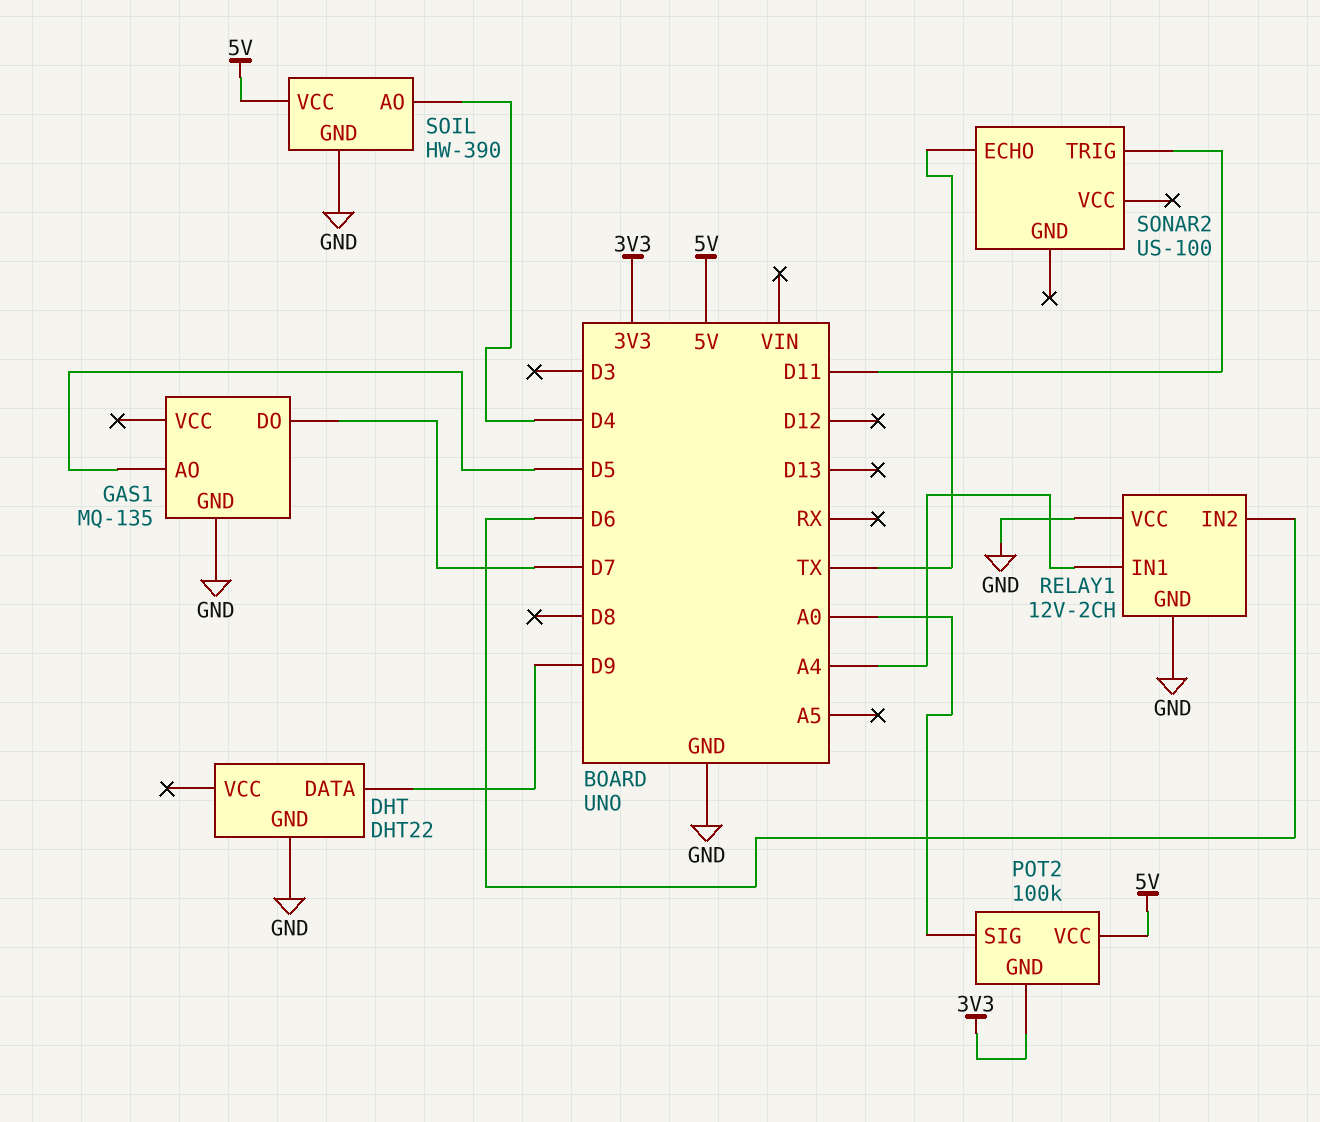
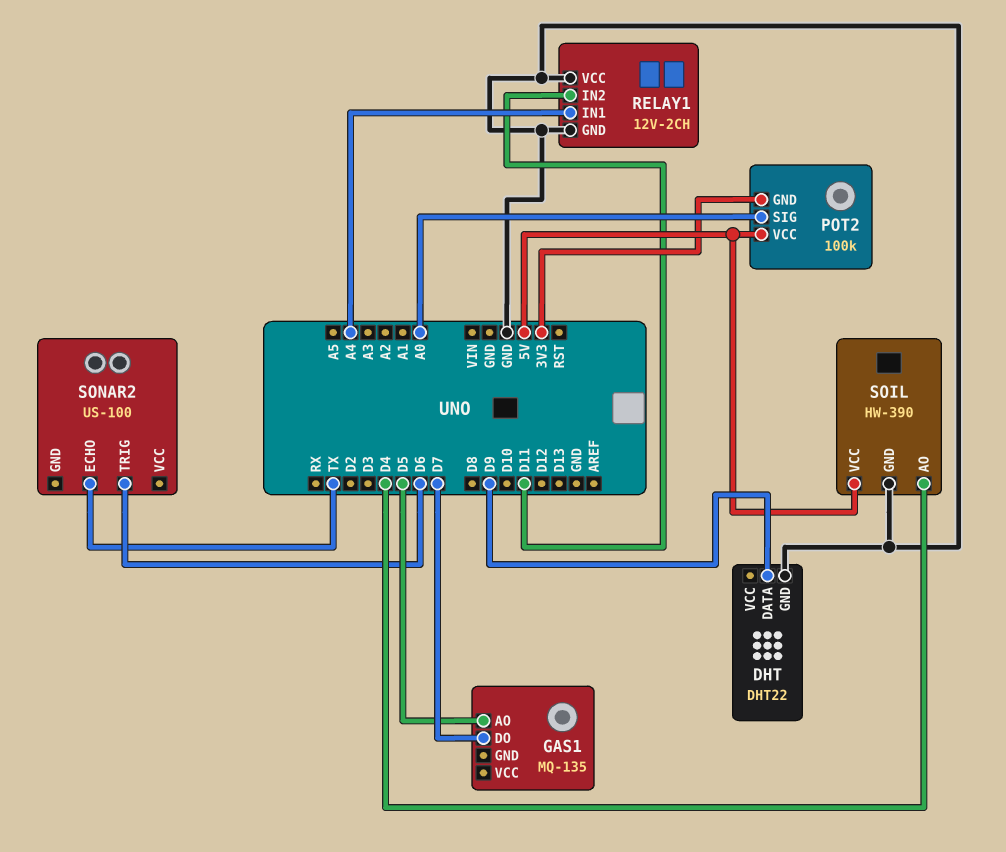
GAS1 pin GND: GND -> none
RELAY1 pin IN2: D6 -> D11
SONAR2 pin TRIG: D11 -> D6

